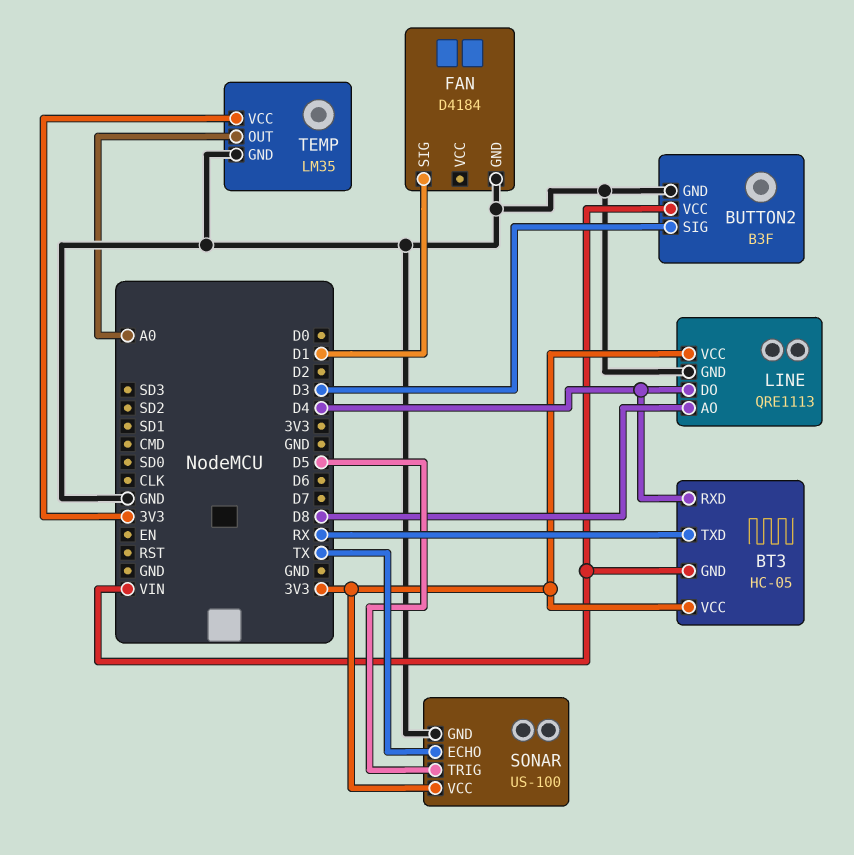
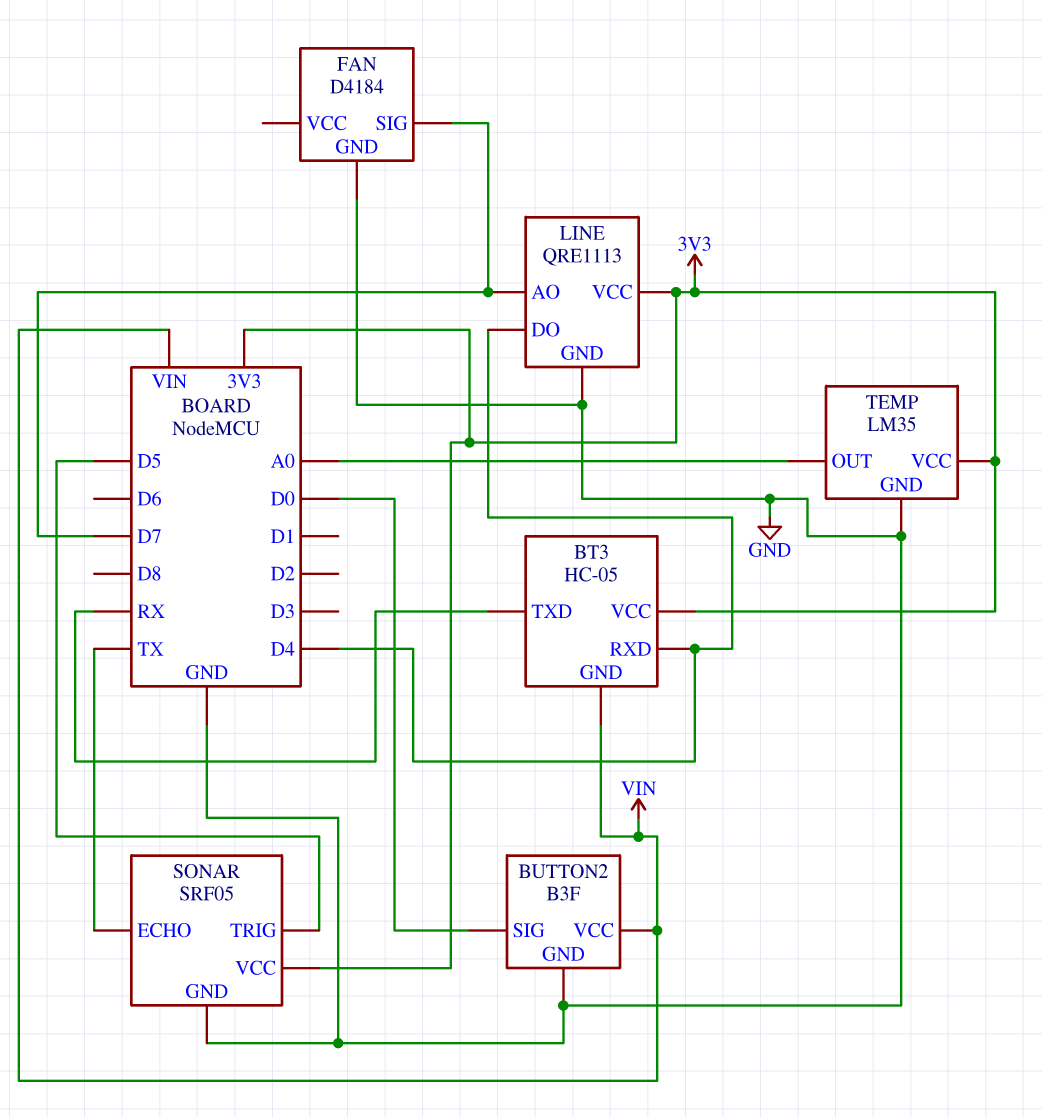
BUTTON2 pin SIG: D3 -> D0
FAN pin SIG: D1 -> D7
LINE pin AO: D8 -> D7
SONAR: US-100 -> SRF05

